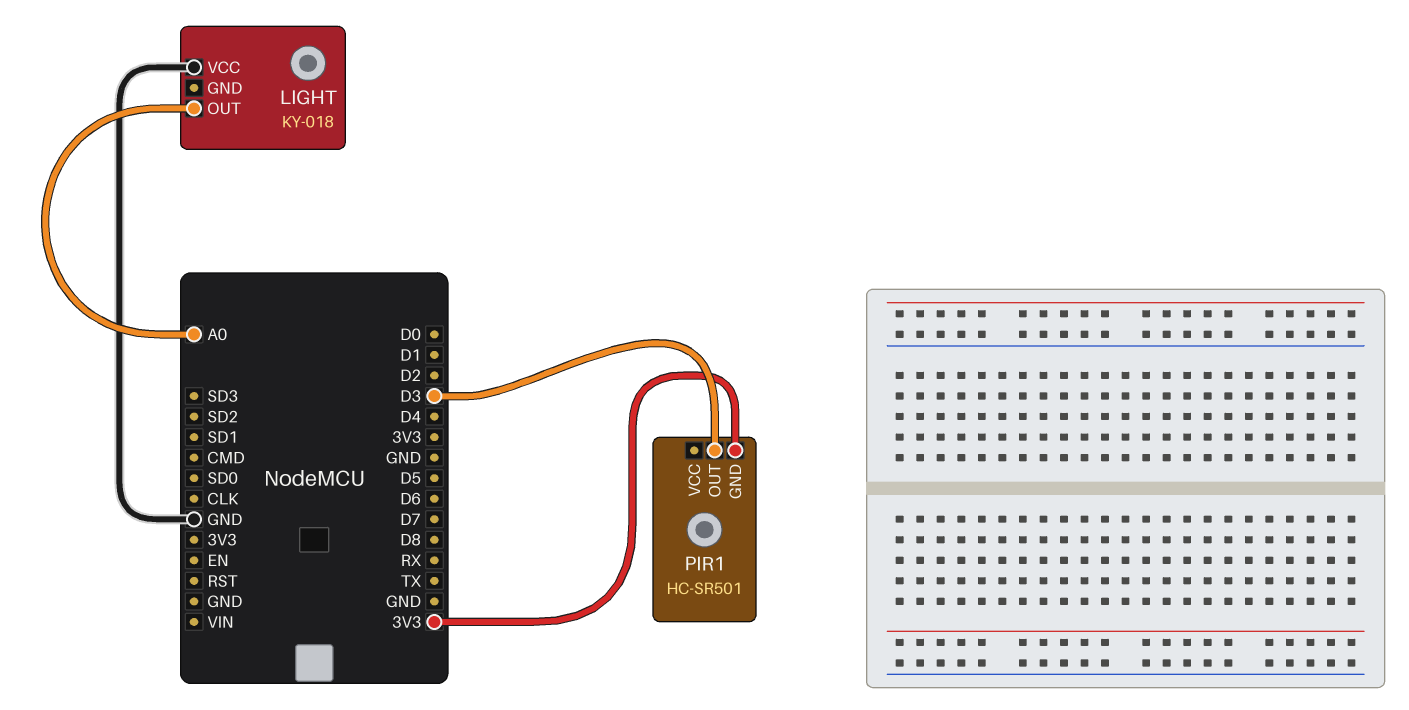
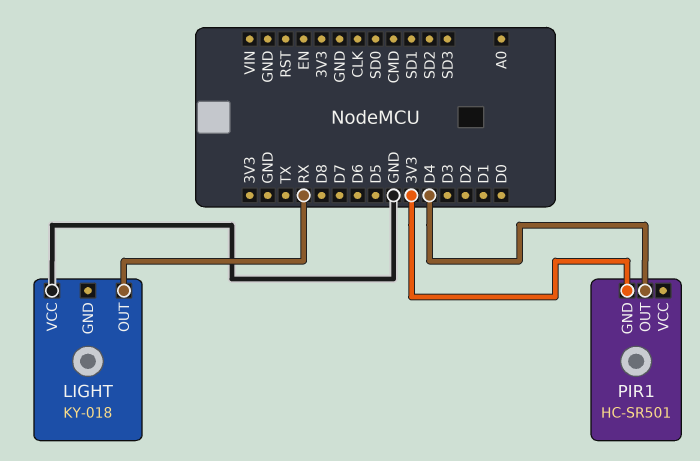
LIGHT pin OUT: A0 -> RX
PIR1 pin OUT: D3 -> D4

